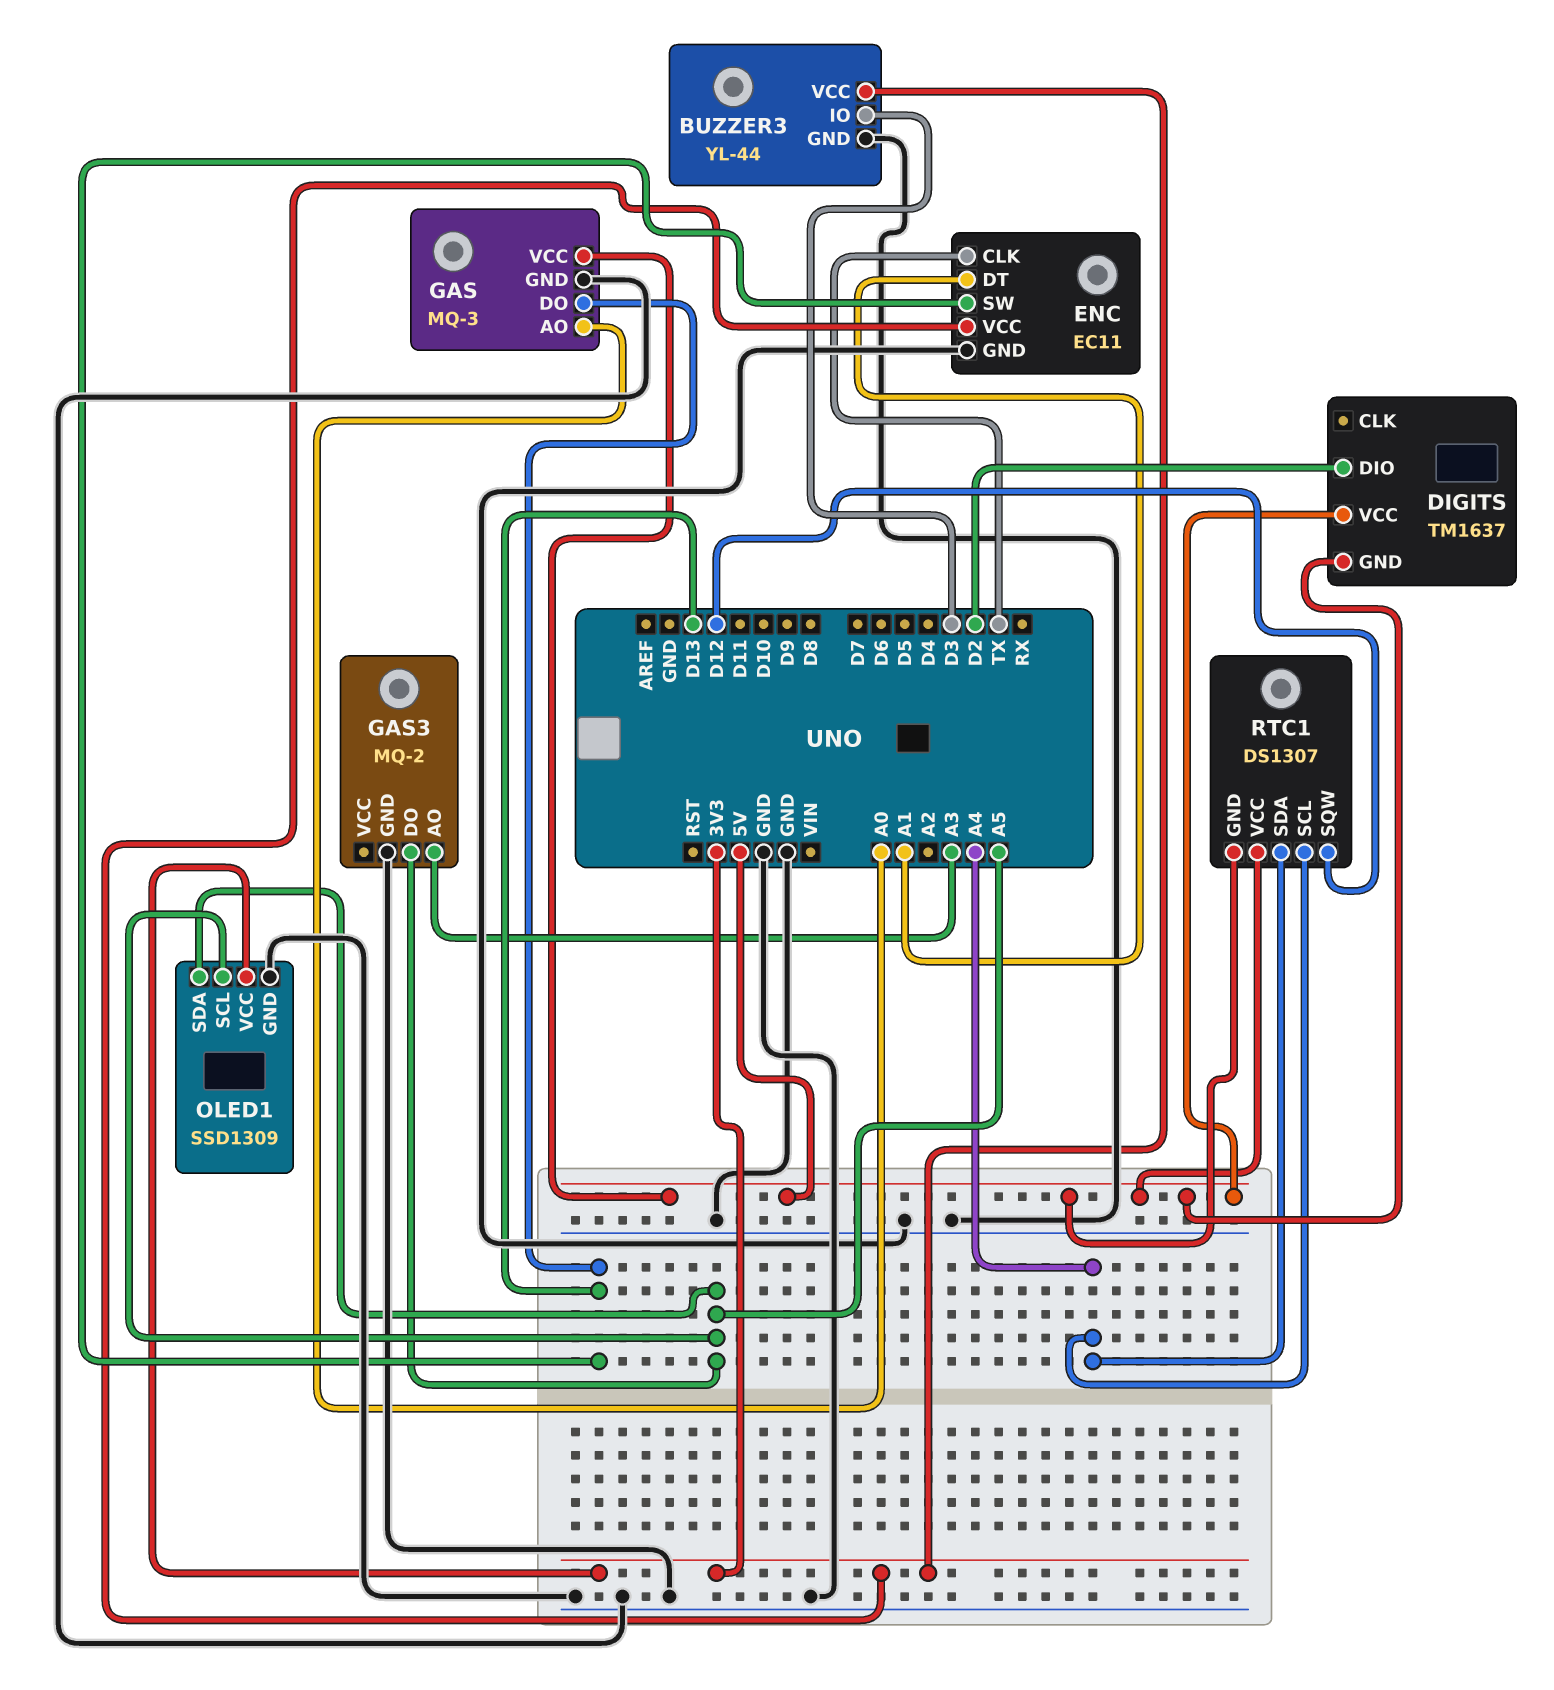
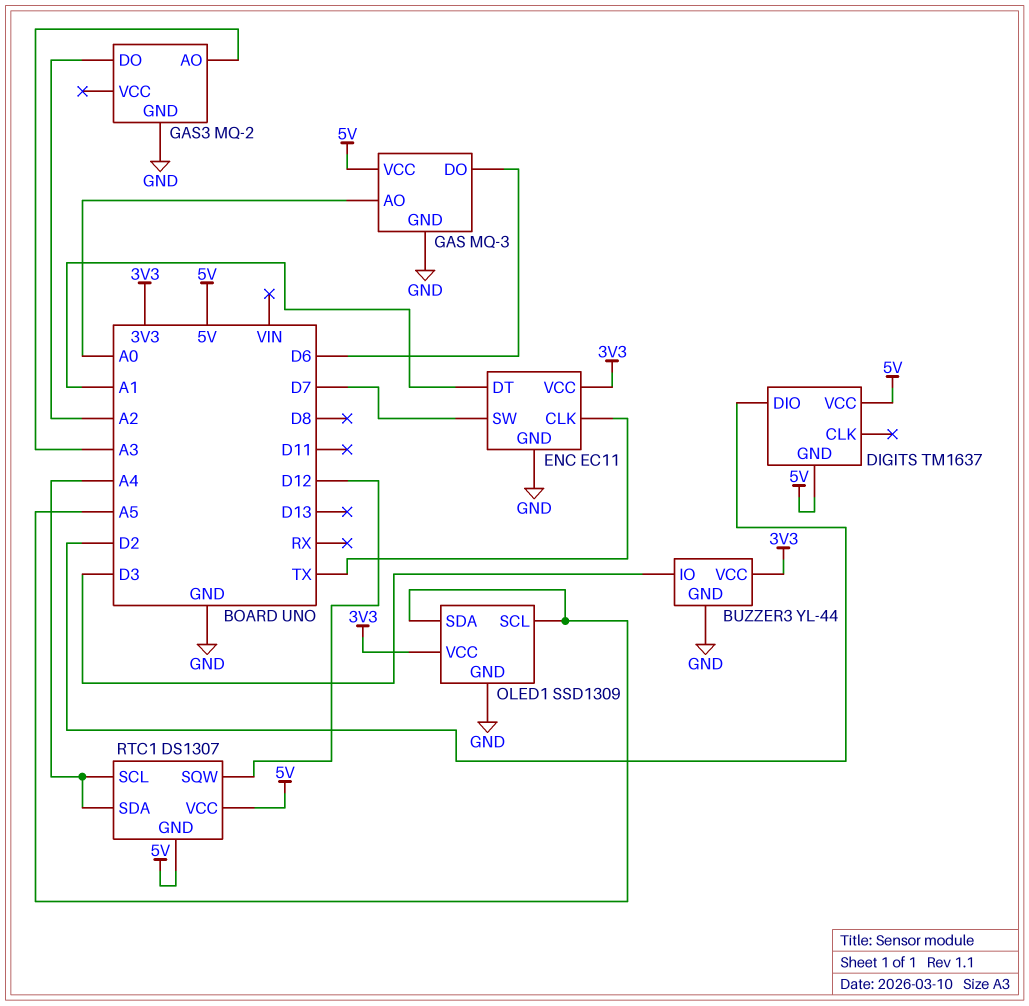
ENC pin SW: D13 -> D7
GAS pin DO: D13 -> D6
GAS3 pin DO: A5 -> A2

